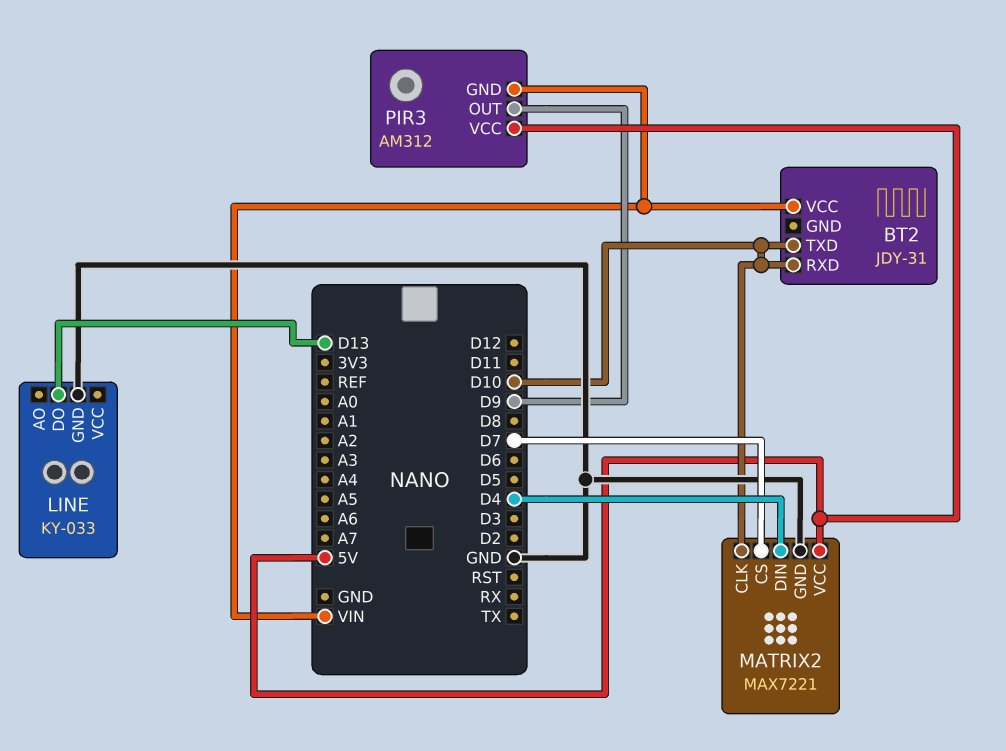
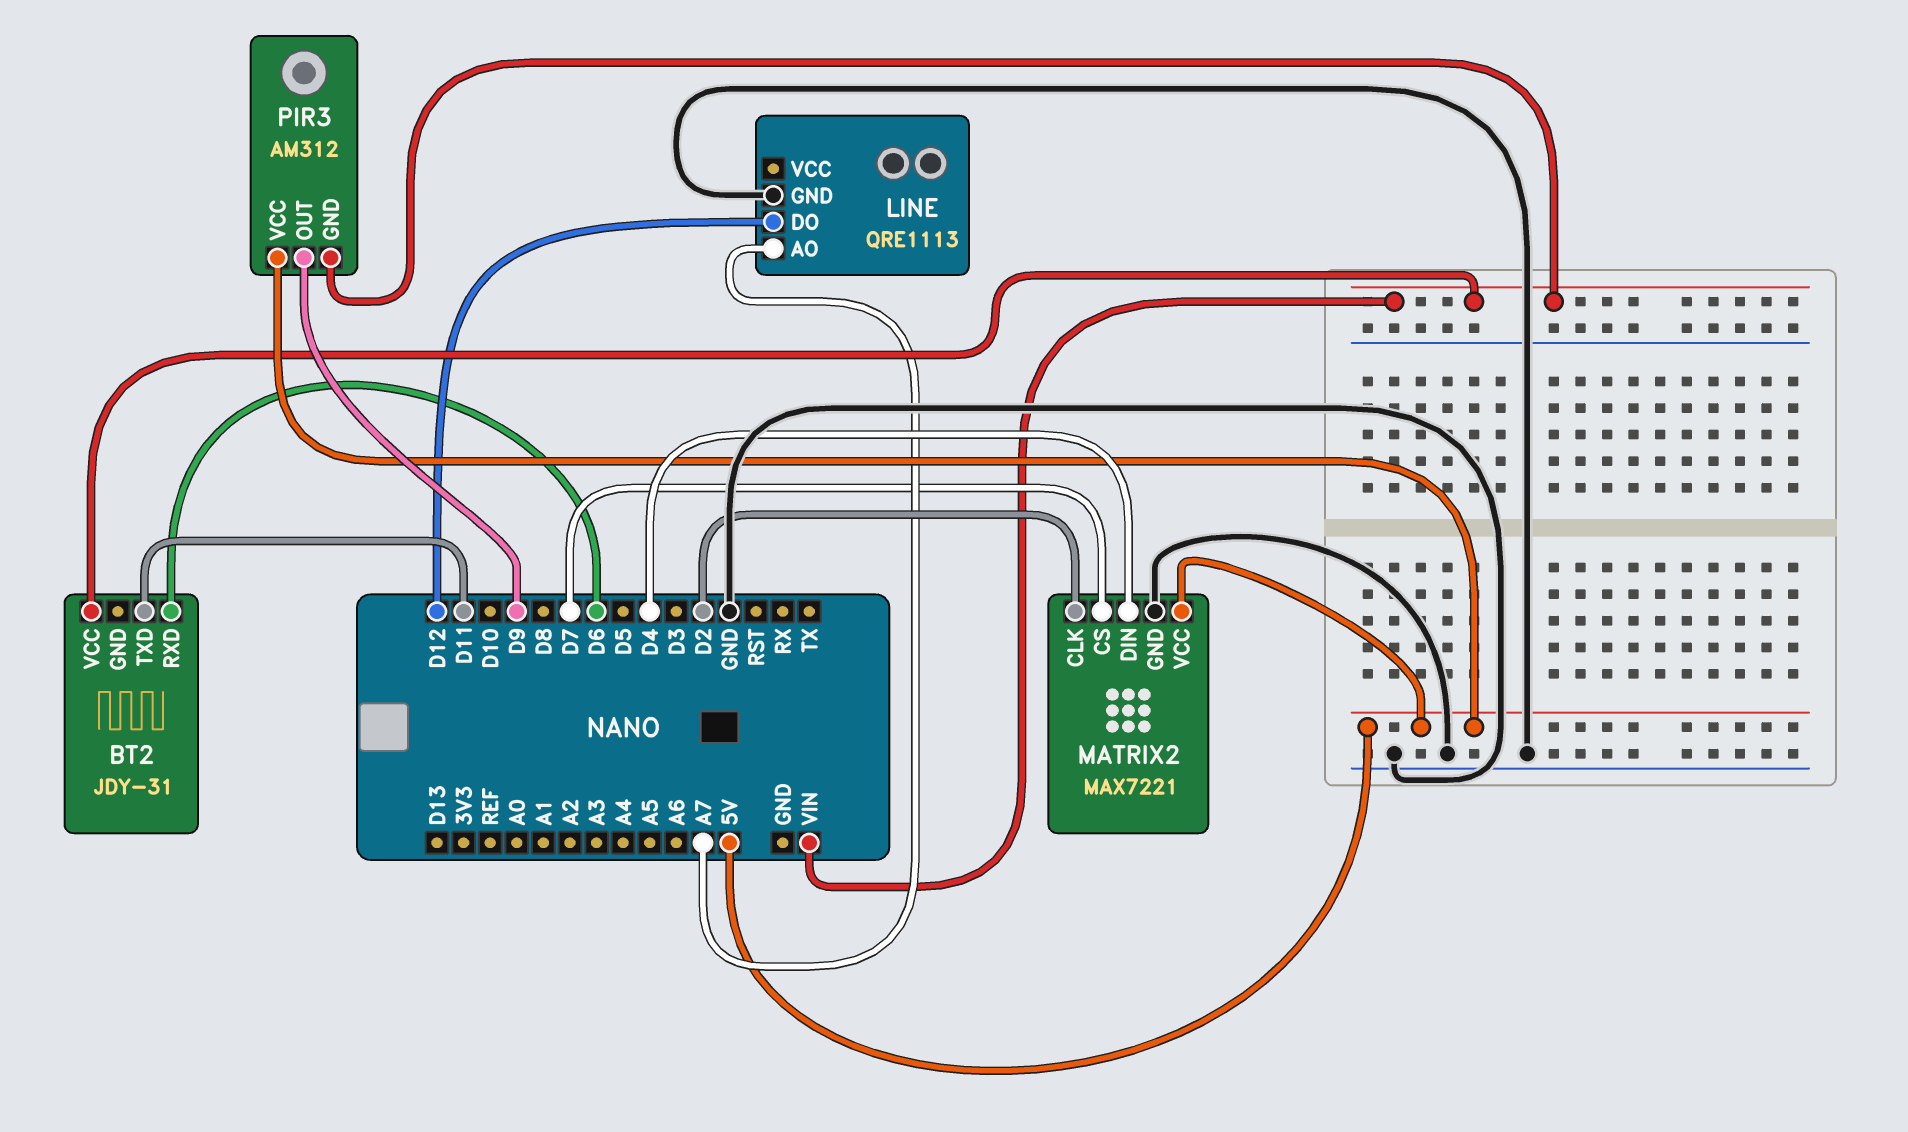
BT2 pin RXD: D10 -> D6
BT2 pin TXD: D10 -> D11
LINE: KY-033 -> QRE1113
LINE pin AO: none -> A7
LINE pin DO: D13 -> D12
MATRIX2 pin CLK: D10 -> D2

